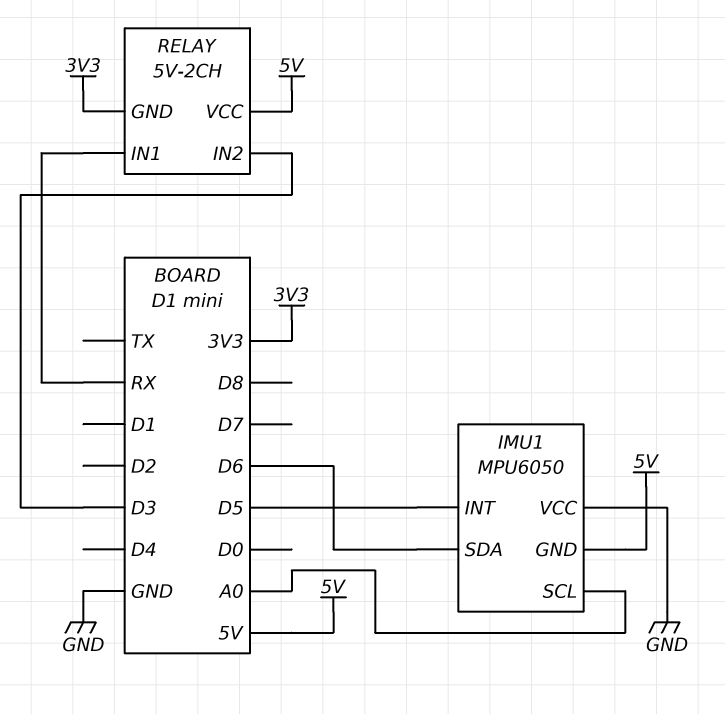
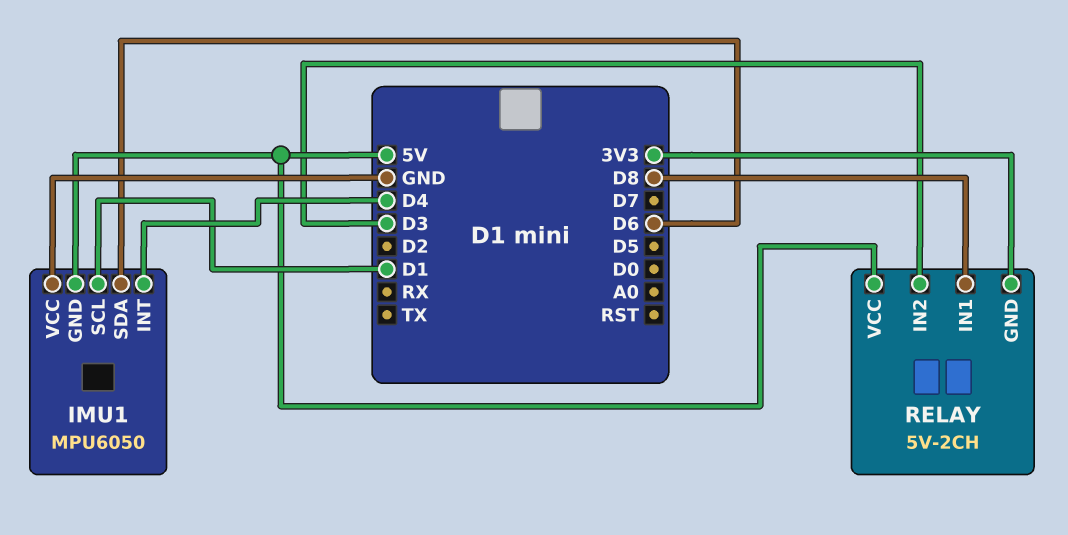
IMU1 pin INT: D5 -> D4
IMU1 pin SCL: A0 -> D1
RELAY pin IN1: RX -> D8

